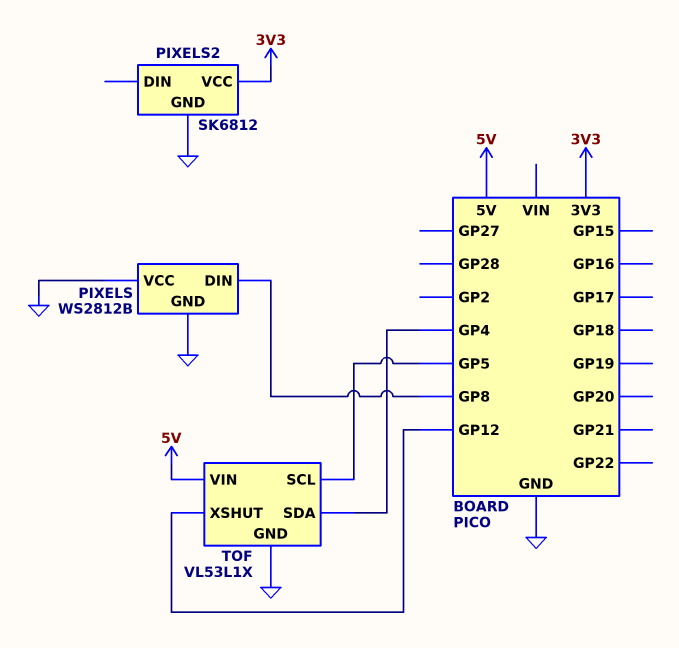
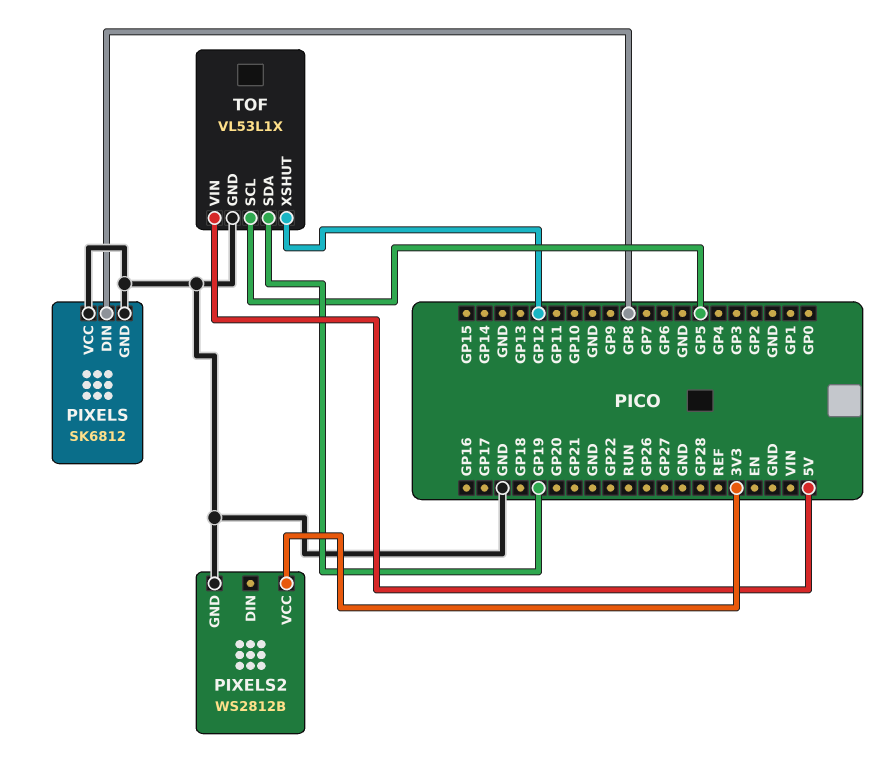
PIXELS: WS2812B -> SK6812
PIXELS2: SK6812 -> WS2812B
TOF pin SDA: GP4 -> GP19

